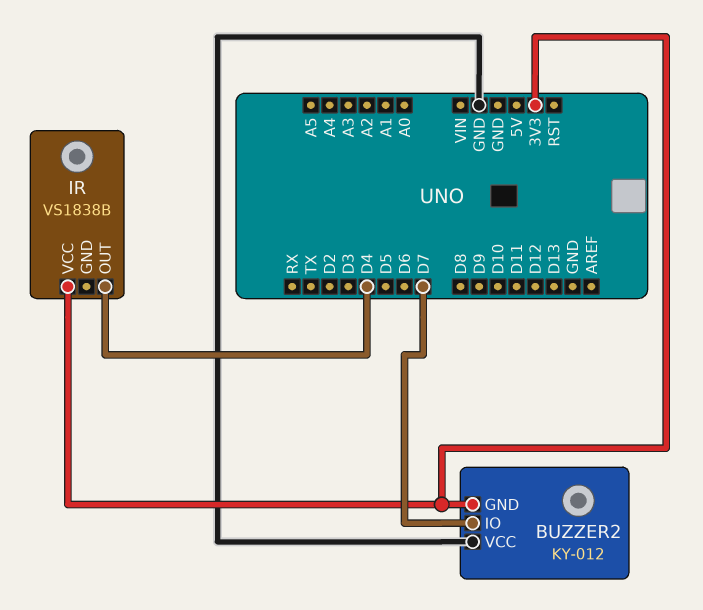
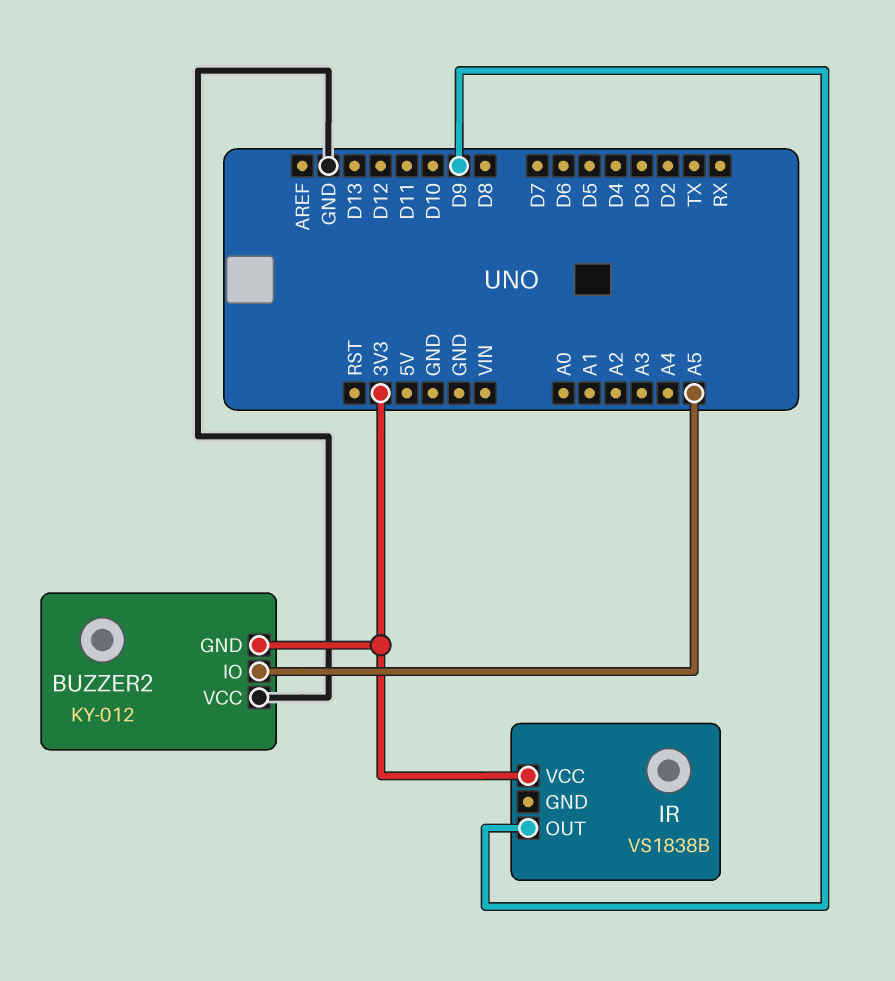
BUZZER2 pin IO: D7 -> A5
IR pin OUT: D4 -> D9

